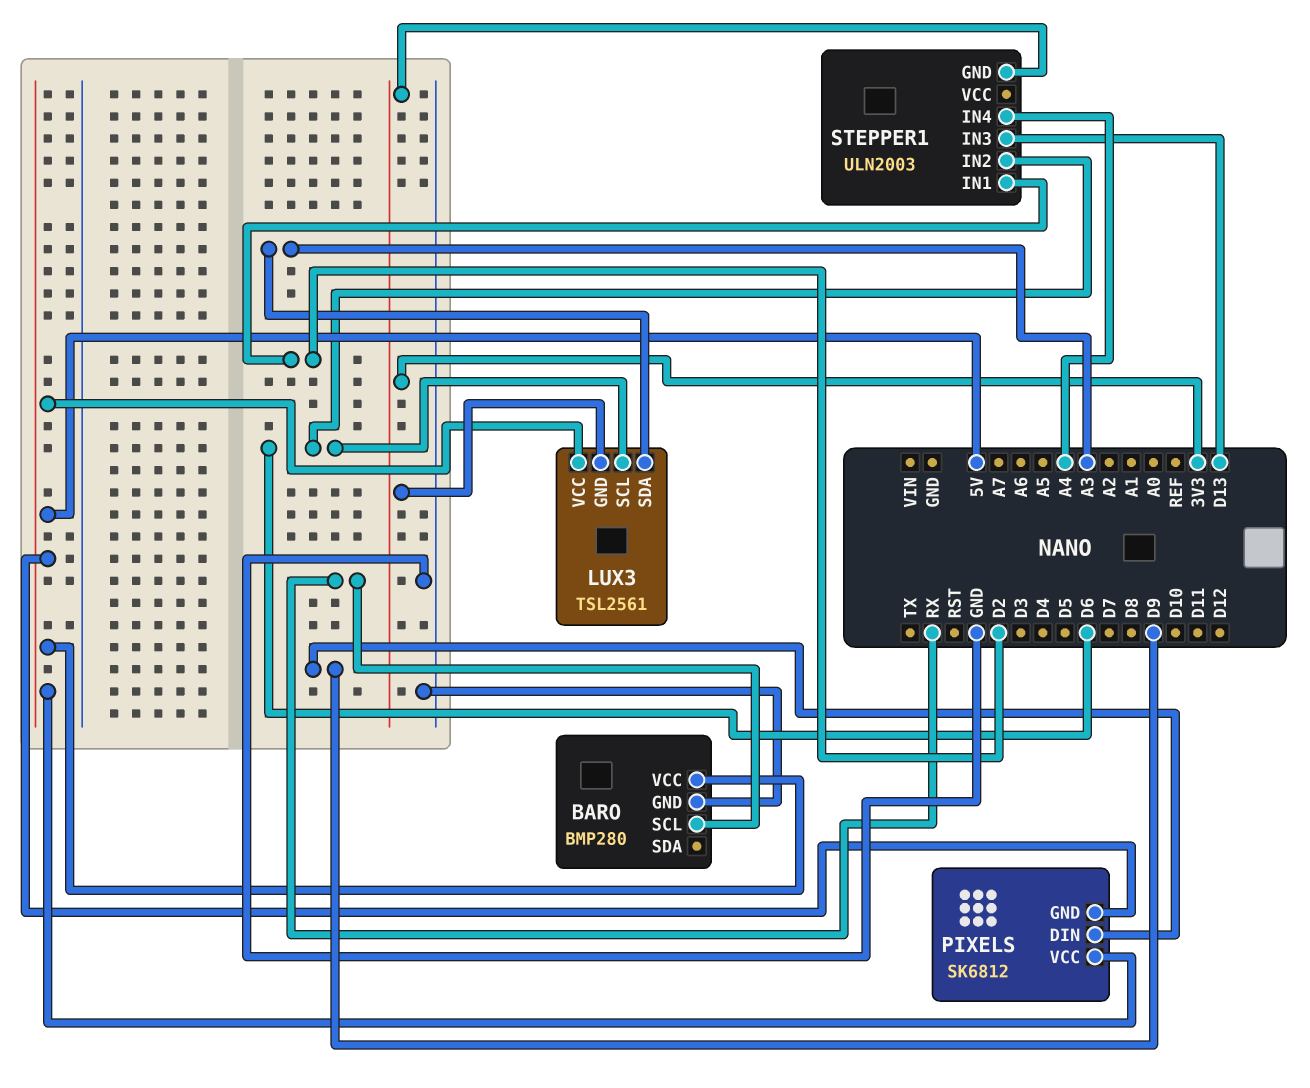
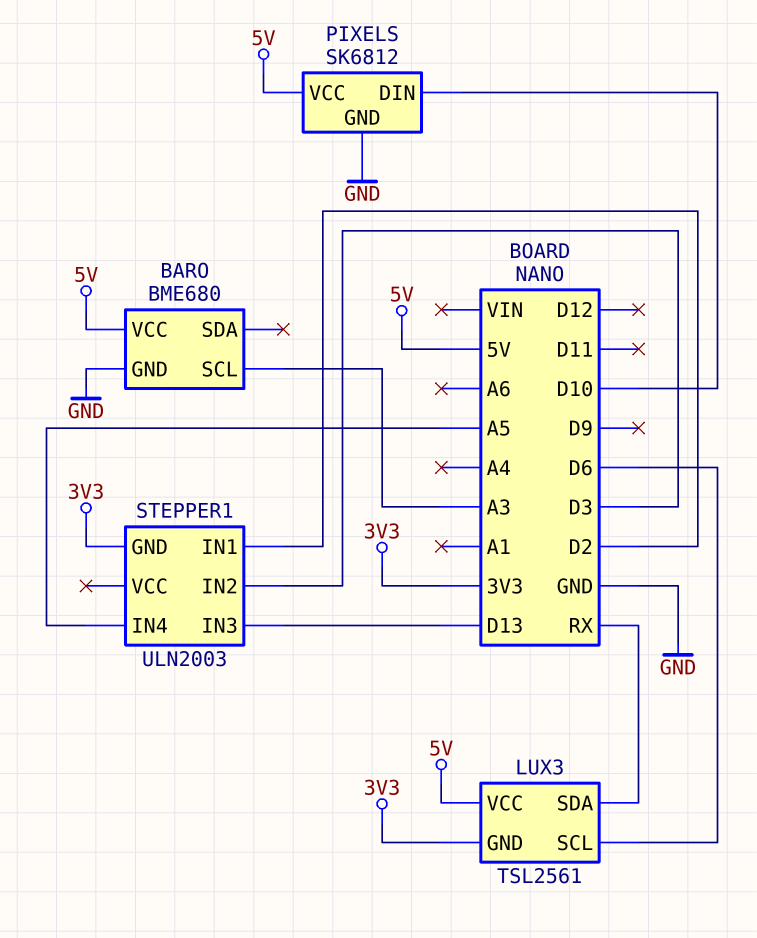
BARO: BMP280 -> BME680
BARO pin SCL: RX -> A3
LUX3 pin SDA: A3 -> RX
PIXELS pin DIN: D9 -> D10
PIXELS pin GND: 5V -> GND
STEPPER1 pin IN2: D6 -> D3
STEPPER1 pin IN4: A4 -> A5

